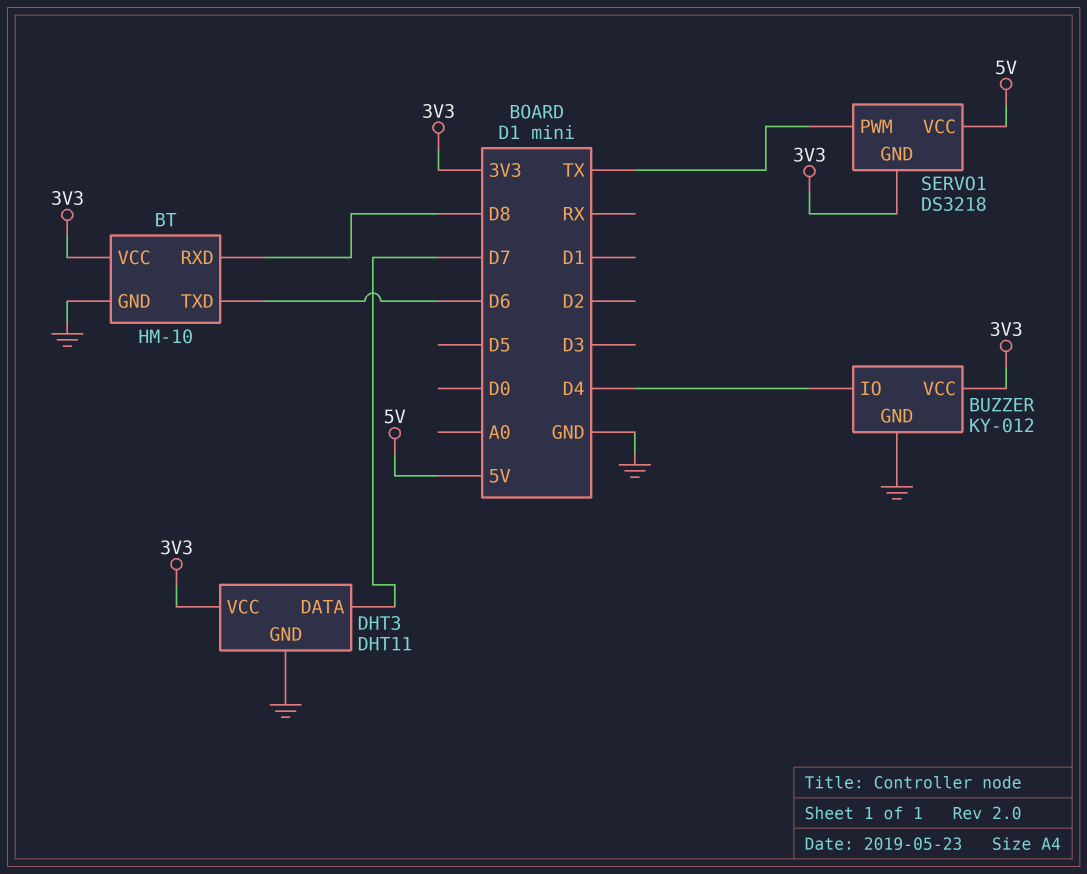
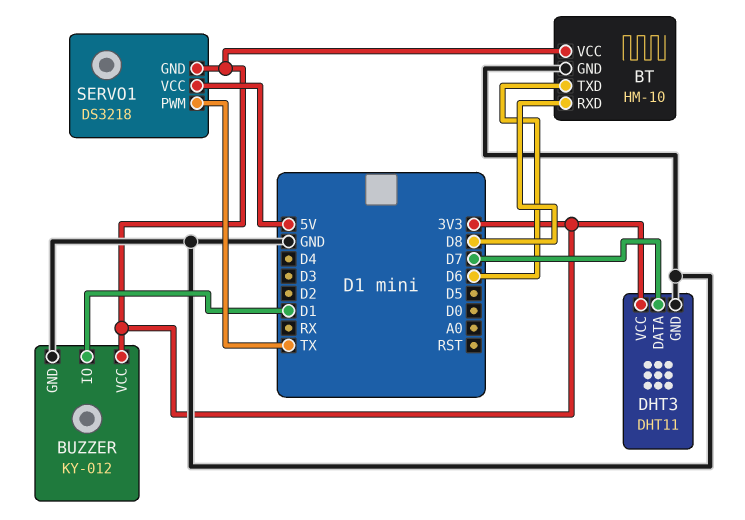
BUZZER pin IO: D4 -> D1

